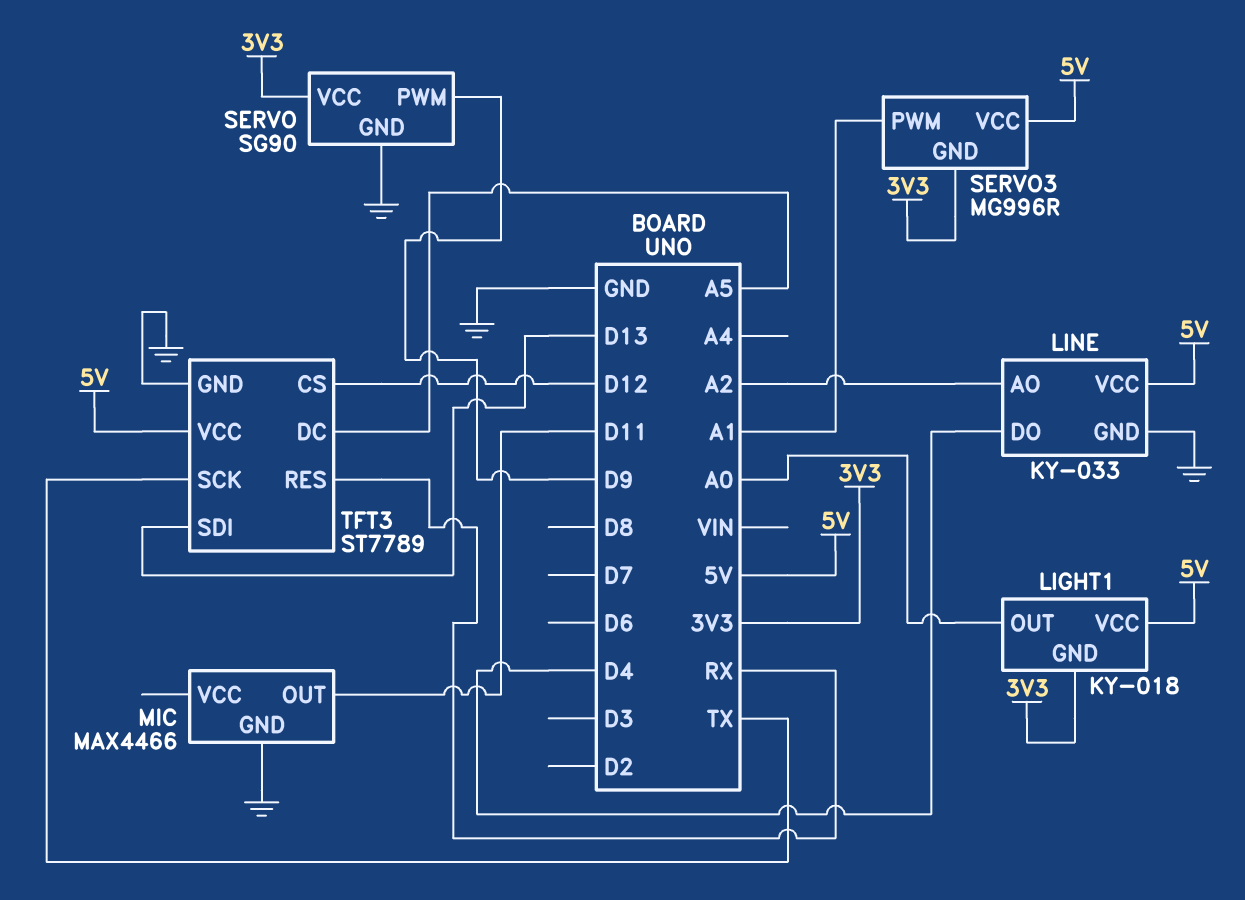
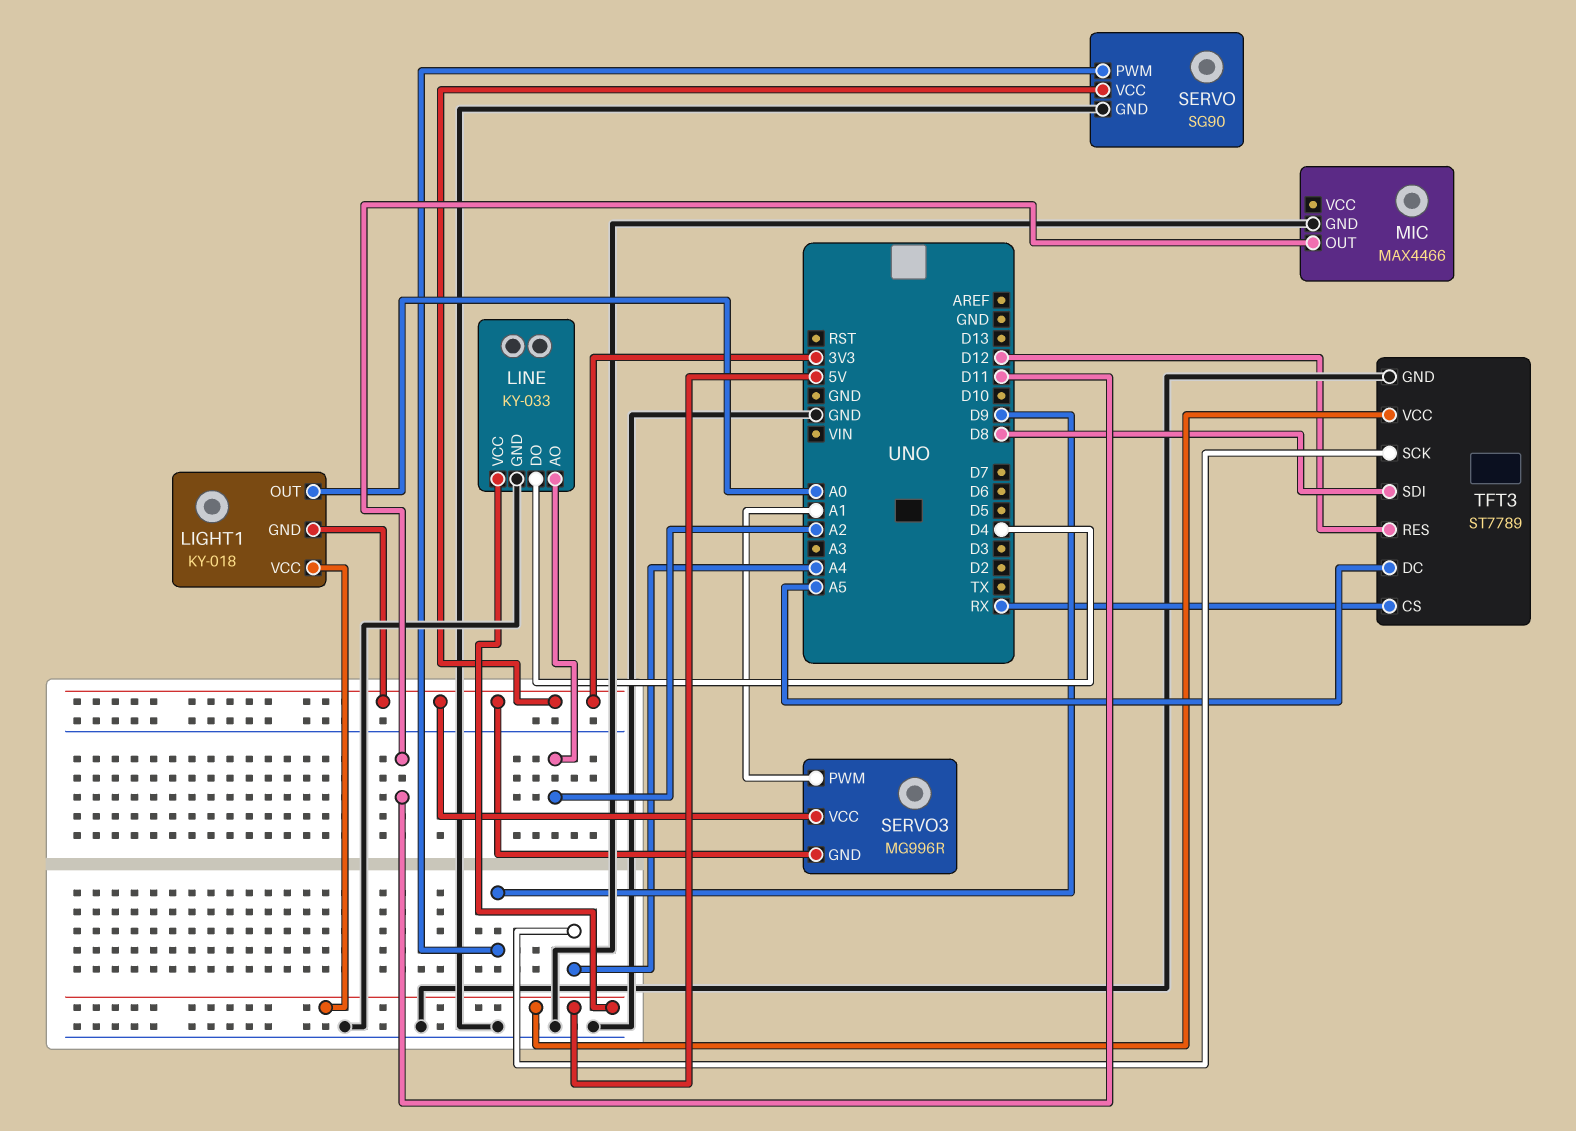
SERVO3 pin VCC: 5V -> 3V3
TFT3 pin CS: D12 -> RX
TFT3 pin RES: RX -> D12
TFT3 pin SCK: TX -> A4
TFT3 pin SDI: D13 -> D8

